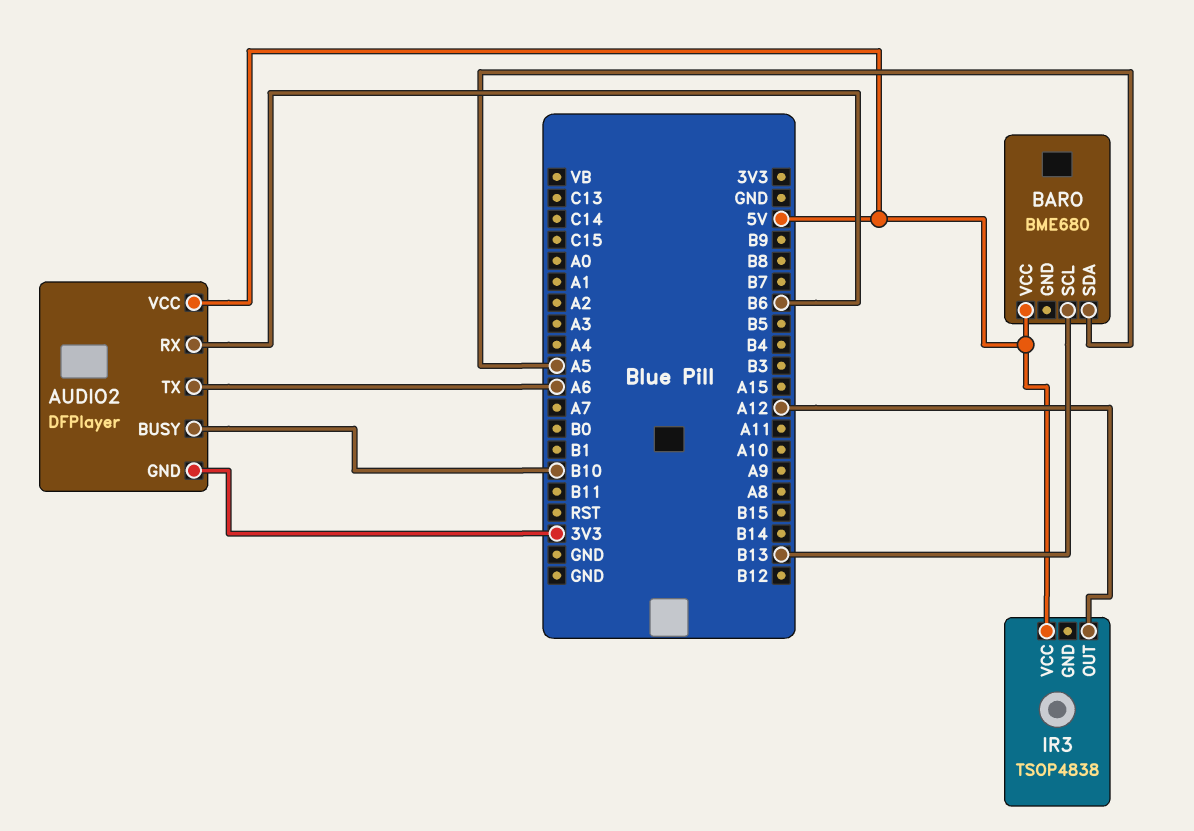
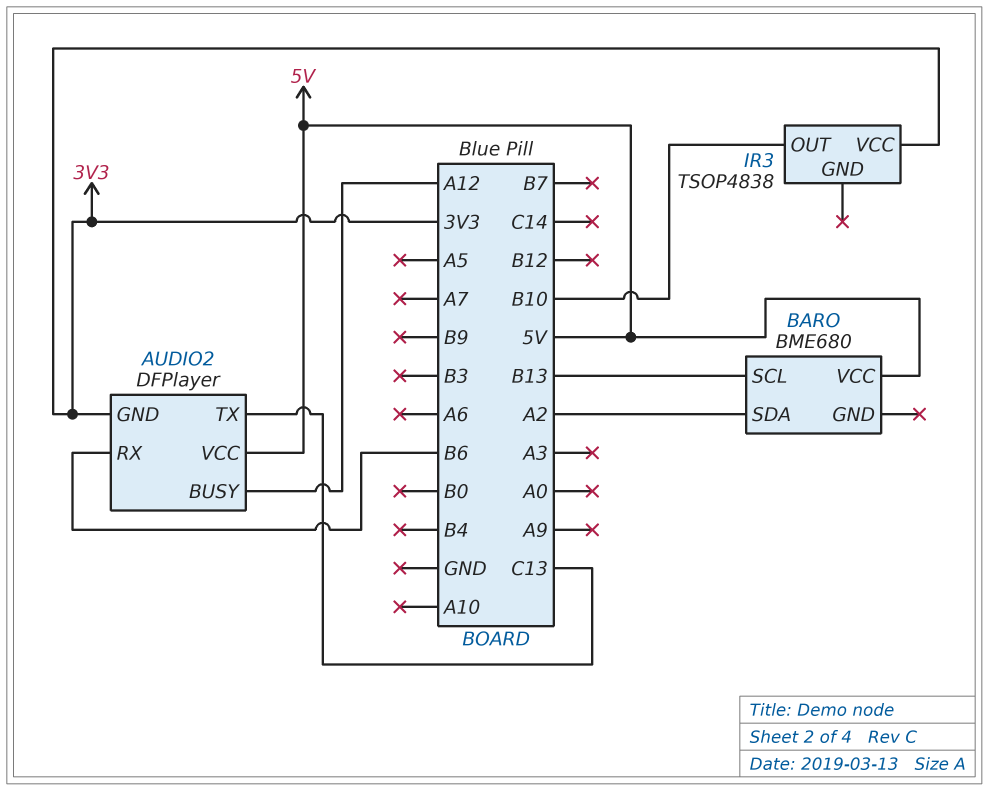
AUDIO2 pin BUSY: B10 -> A12
AUDIO2 pin TX: A6 -> C13
BARO pin SDA: A5 -> A2
IR3 pin OUT: A12 -> B10
IR3 pin VCC: 5V -> 3V3

